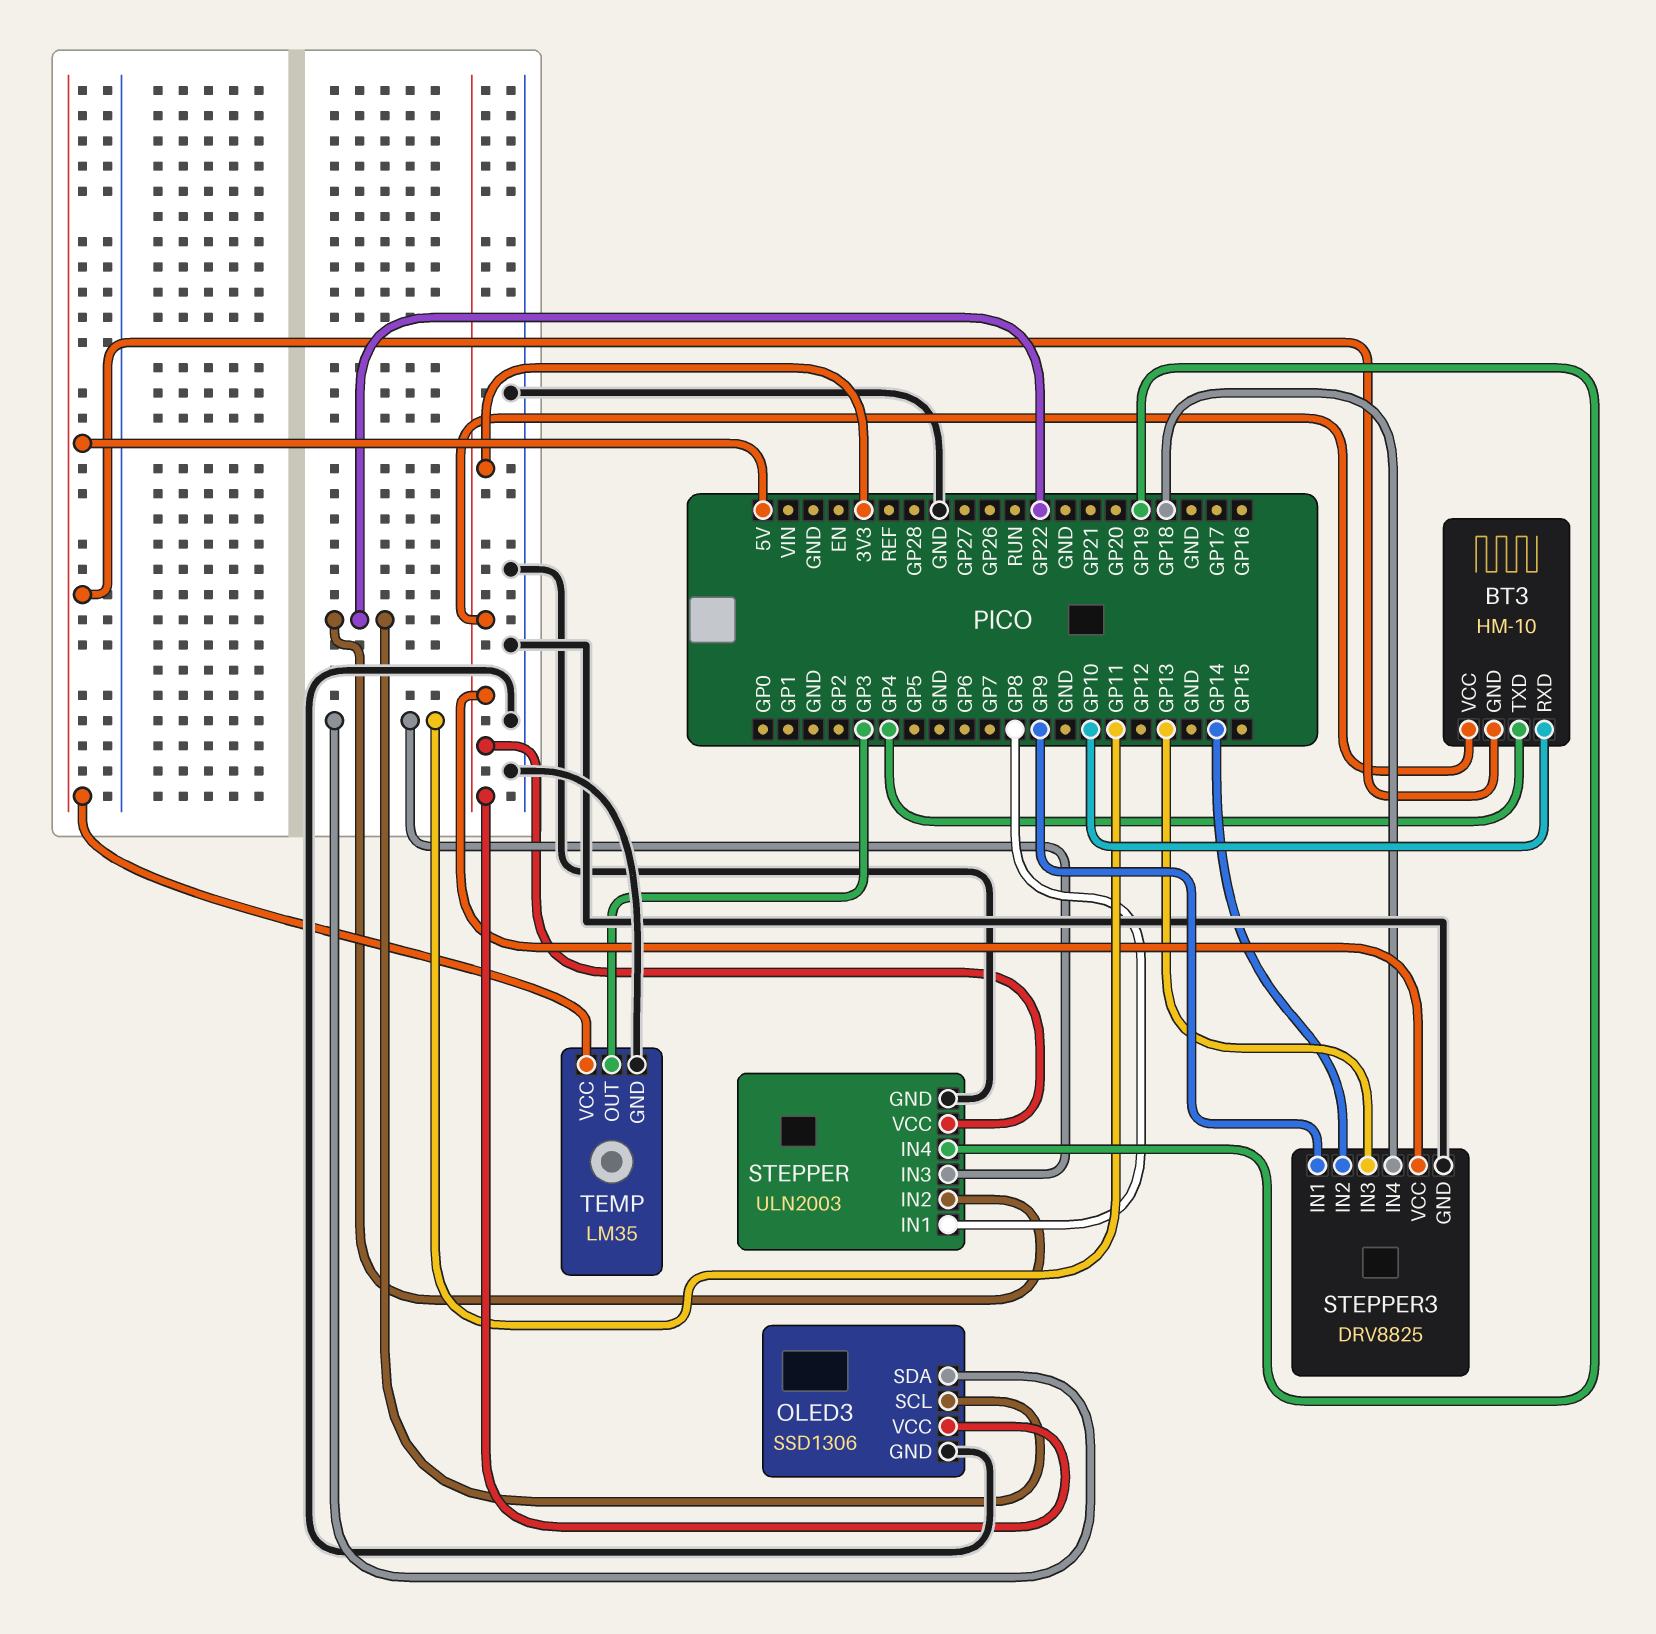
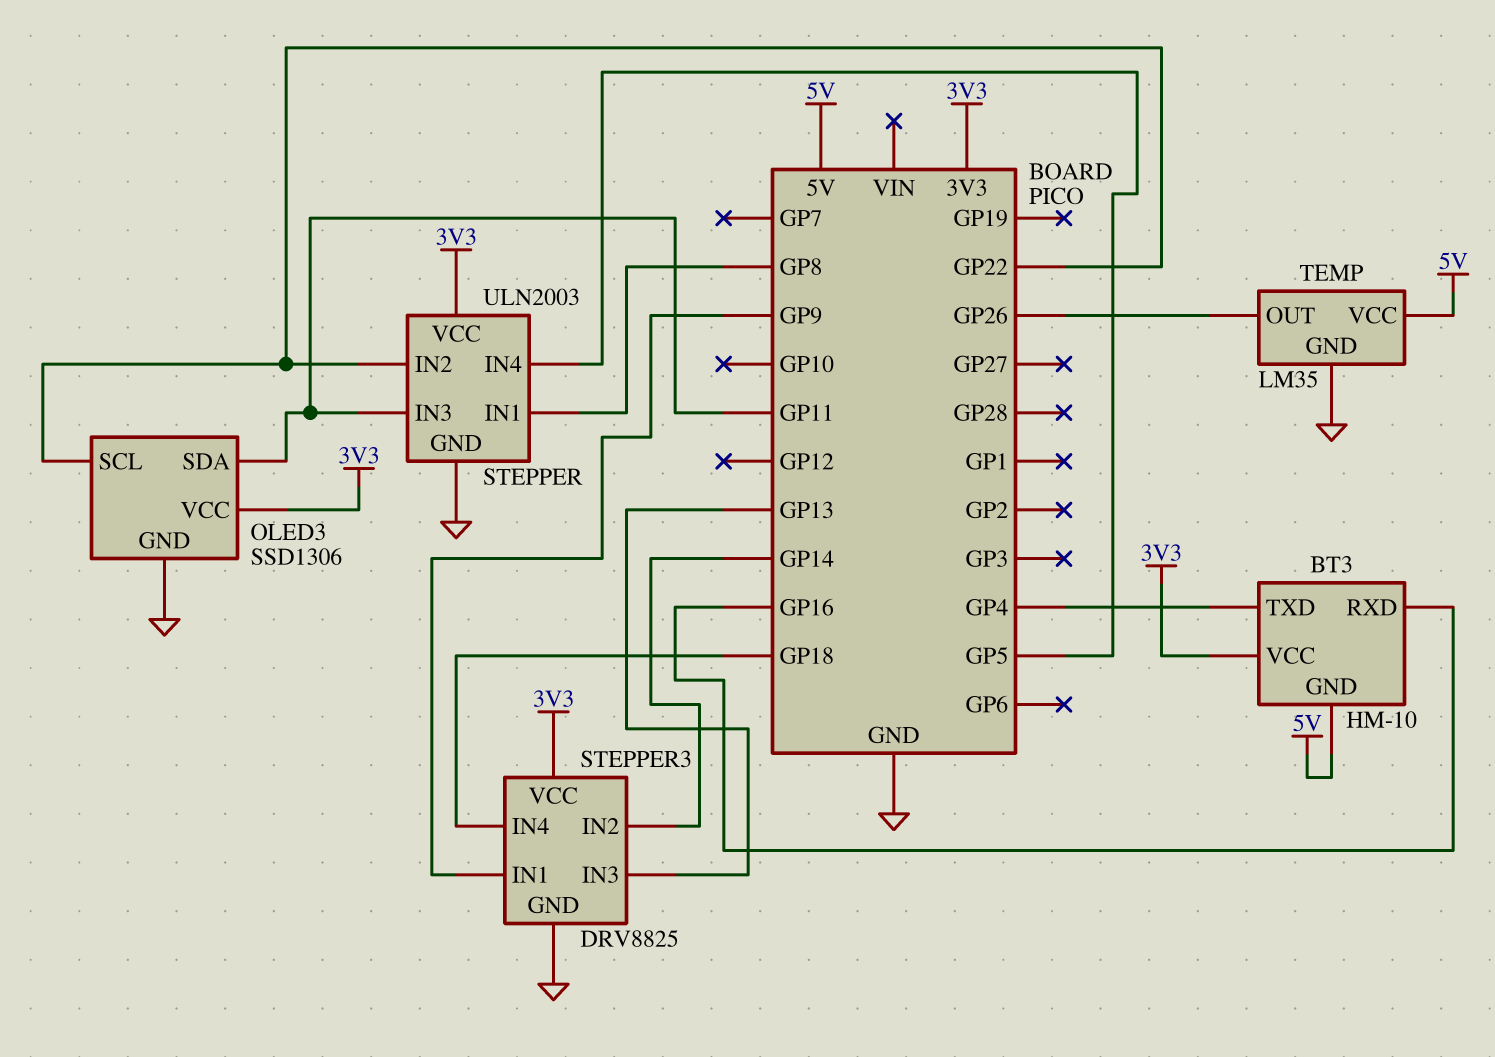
BT3 pin RXD: GP10 -> GP16
STEPPER pin IN4: GP19 -> GP5
TEMP pin OUT: GP3 -> GP26

